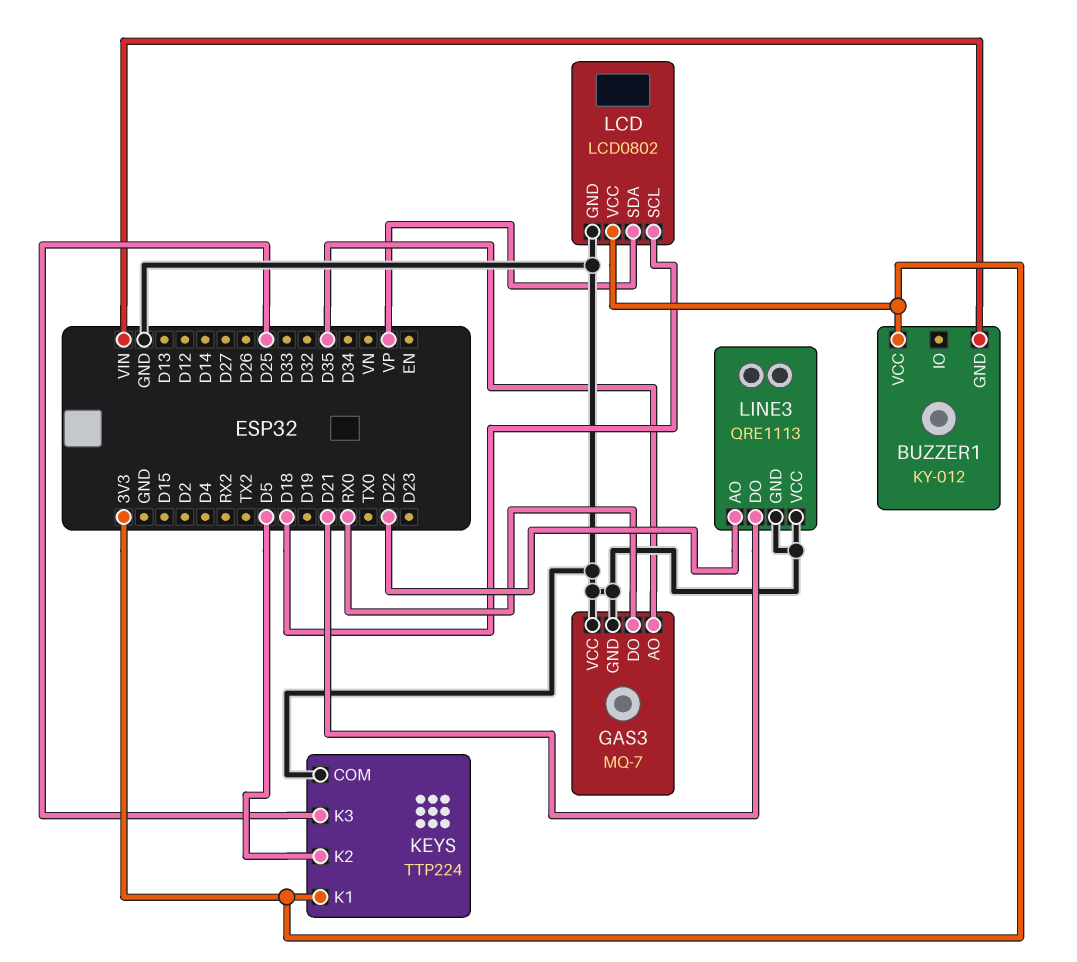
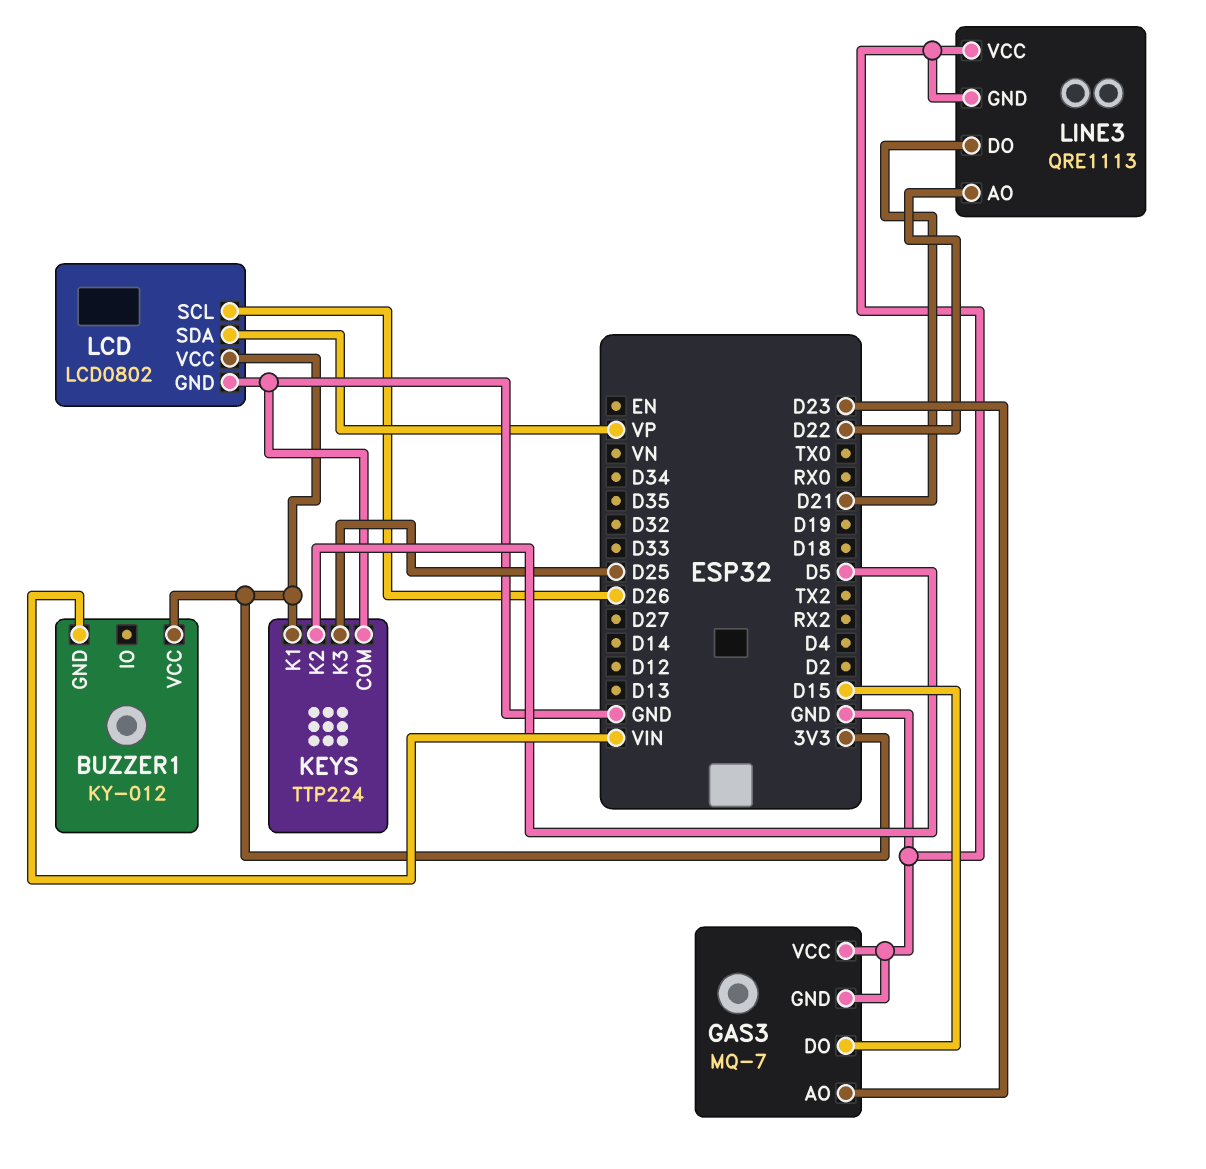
GAS3 pin AO: D35 -> D23
GAS3 pin DO: RX0 -> D15
LCD pin SCL: D18 -> D26

